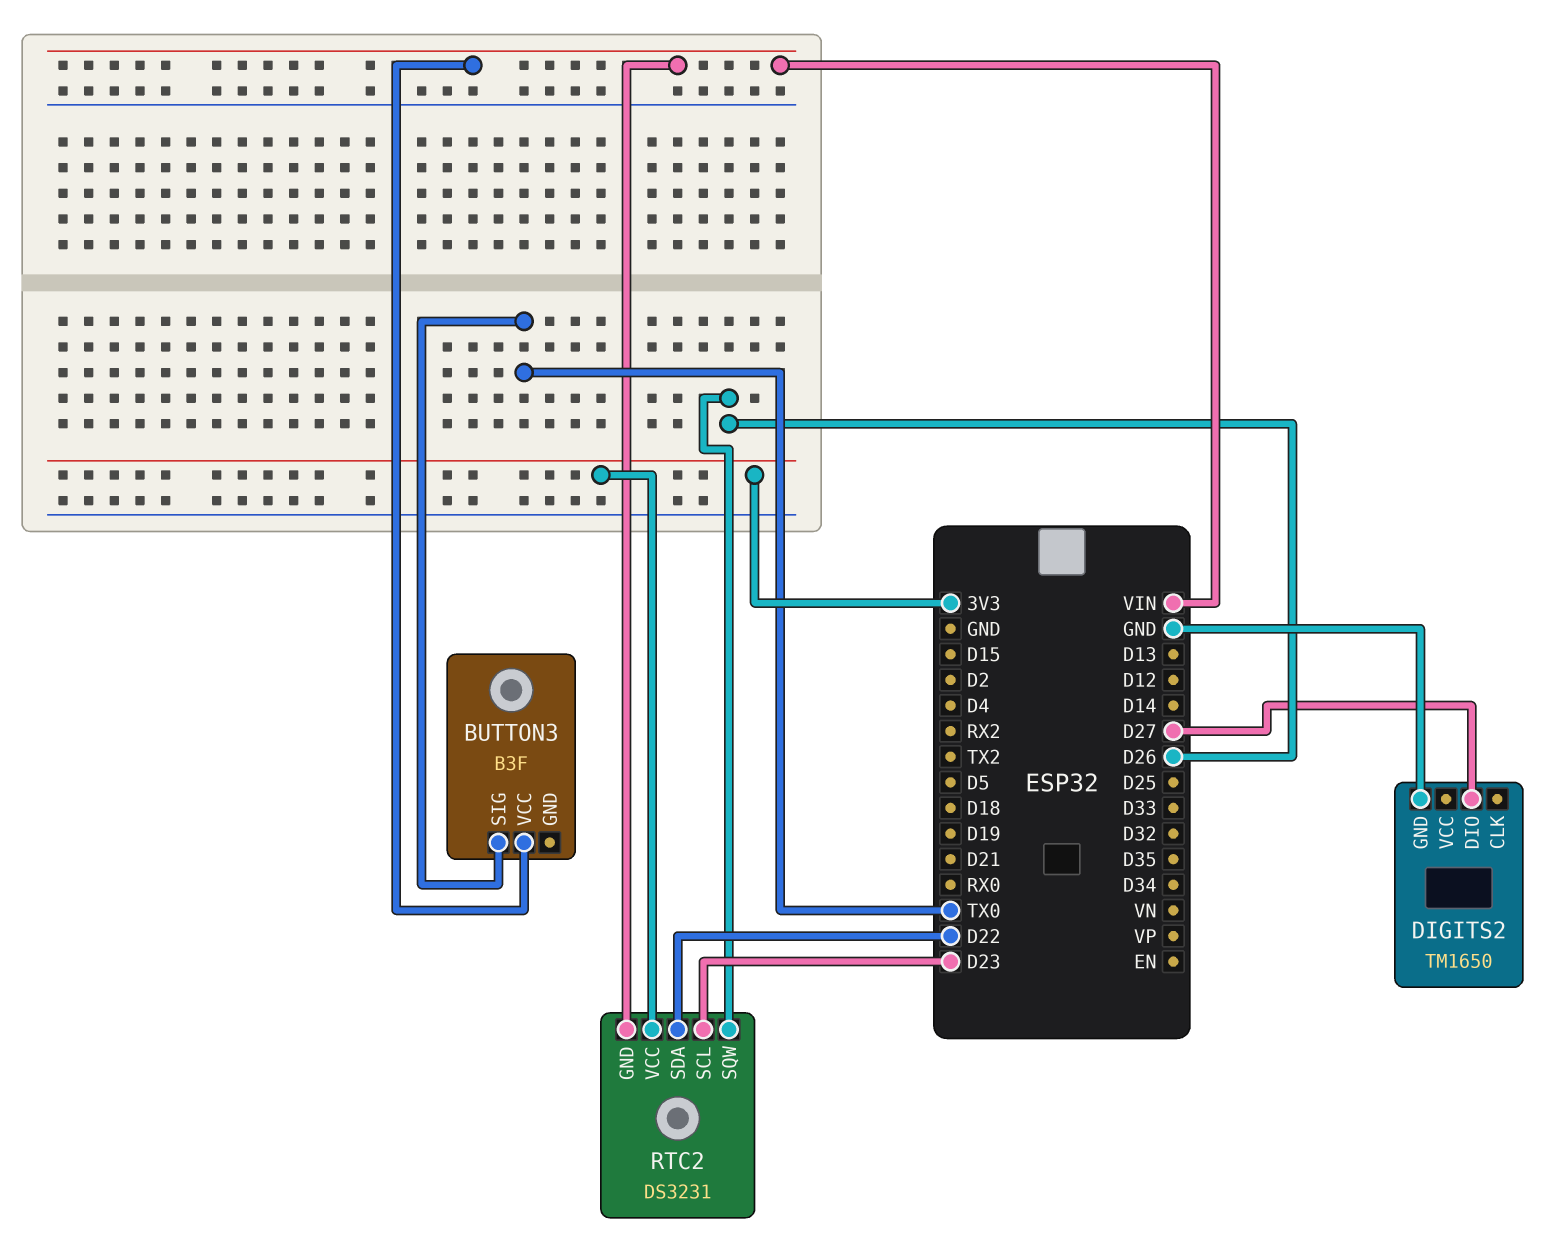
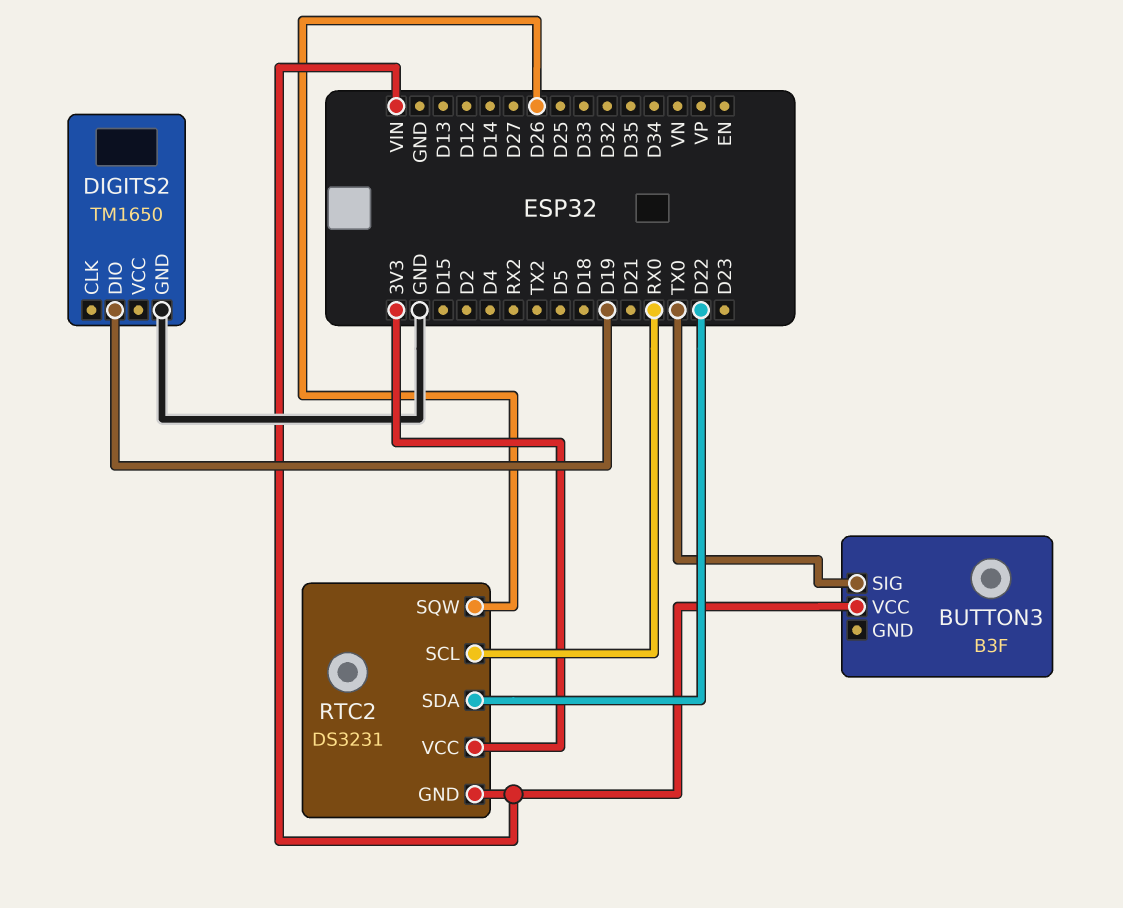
DIGITS2 pin DIO: D27 -> D19
RTC2 pin SCL: D23 -> RX0

